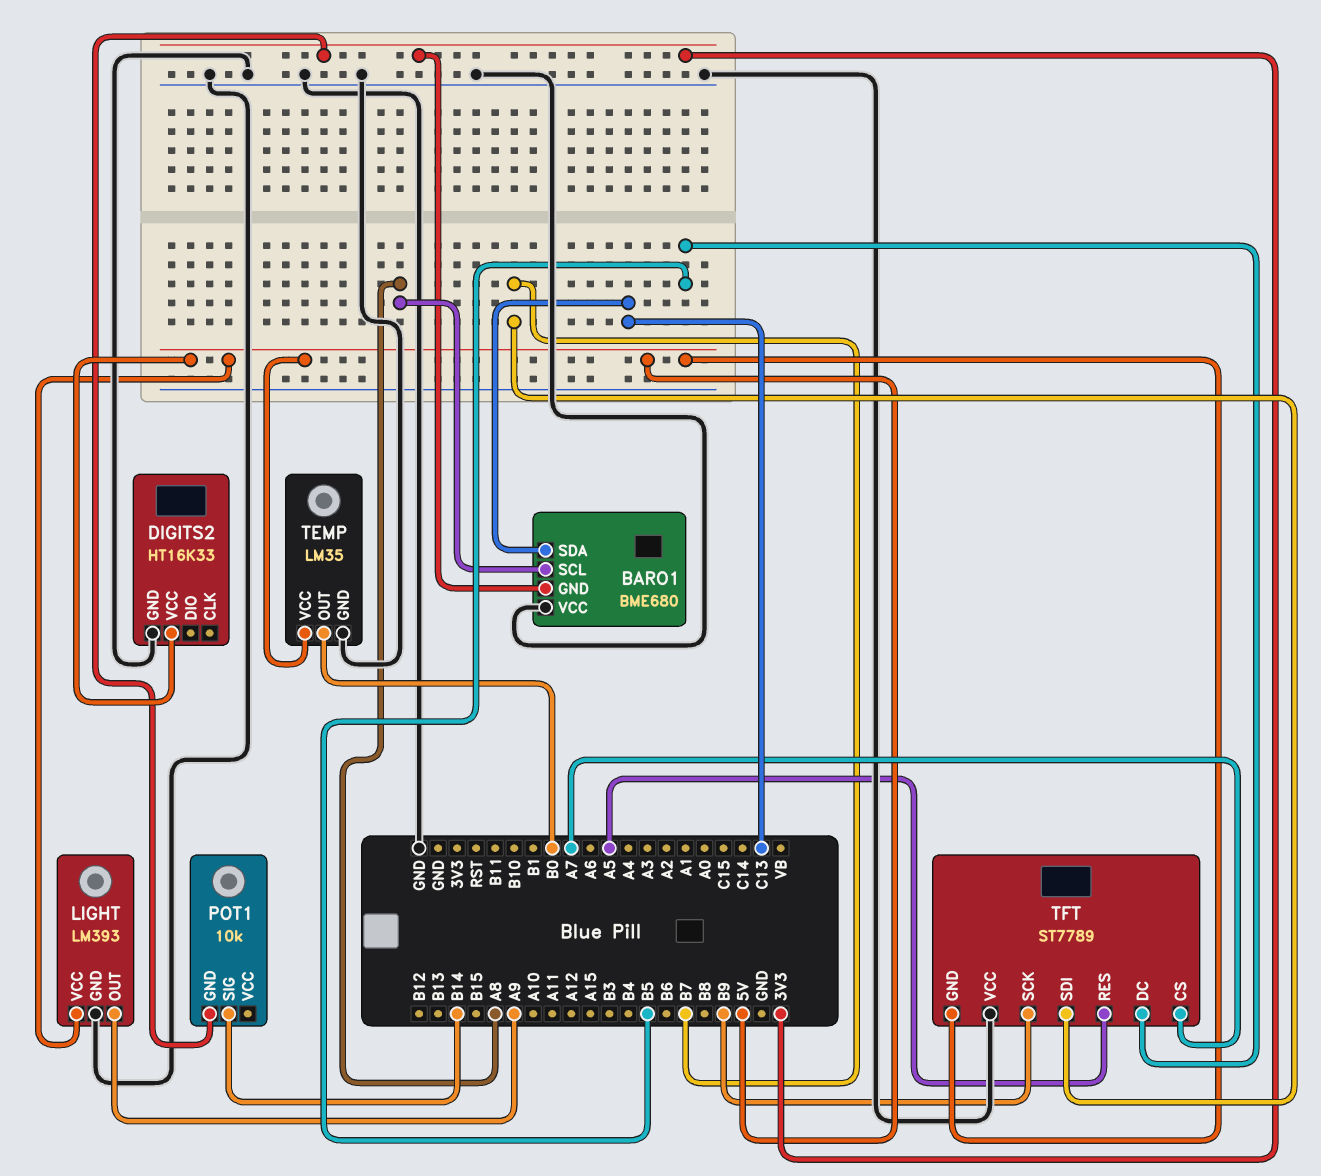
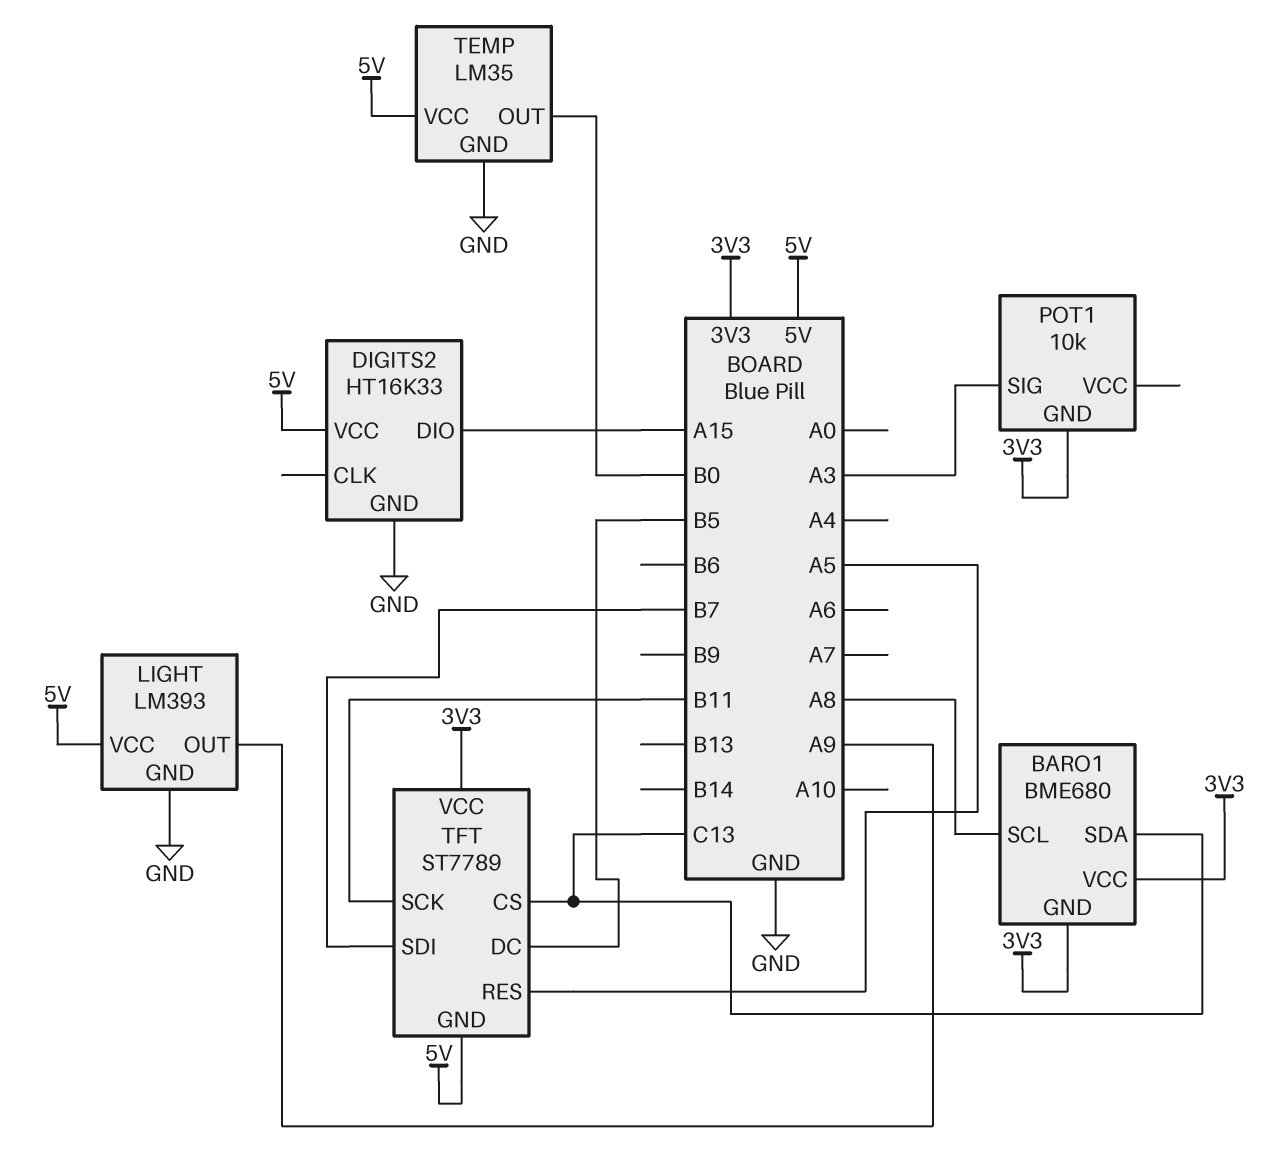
BARO1 pin VCC: GND -> 3V3
DIGITS2 pin DIO: none -> A15
POT1 pin SIG: B14 -> A3
TFT pin CS: A7 -> C13
TFT pin SCK: B9 -> B11
TFT pin VCC: GND -> 3V3

